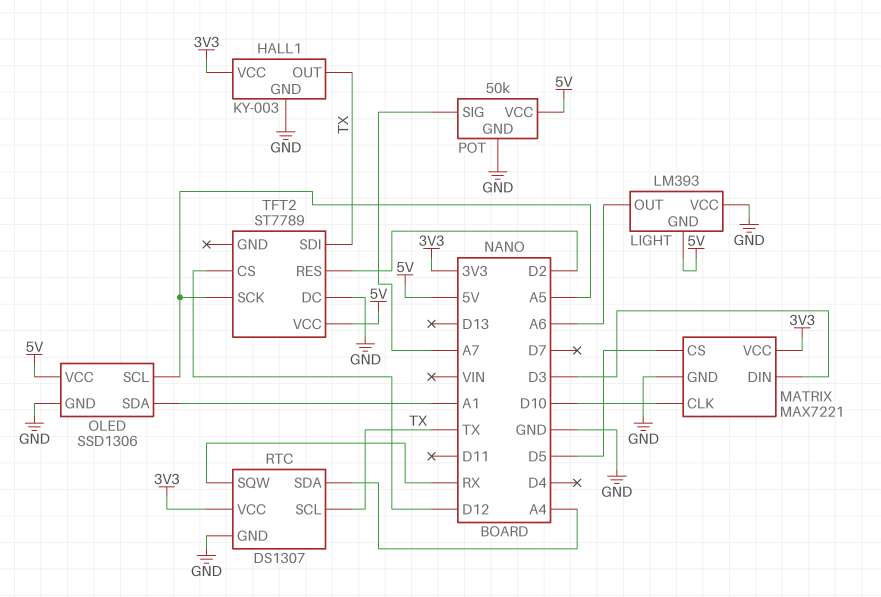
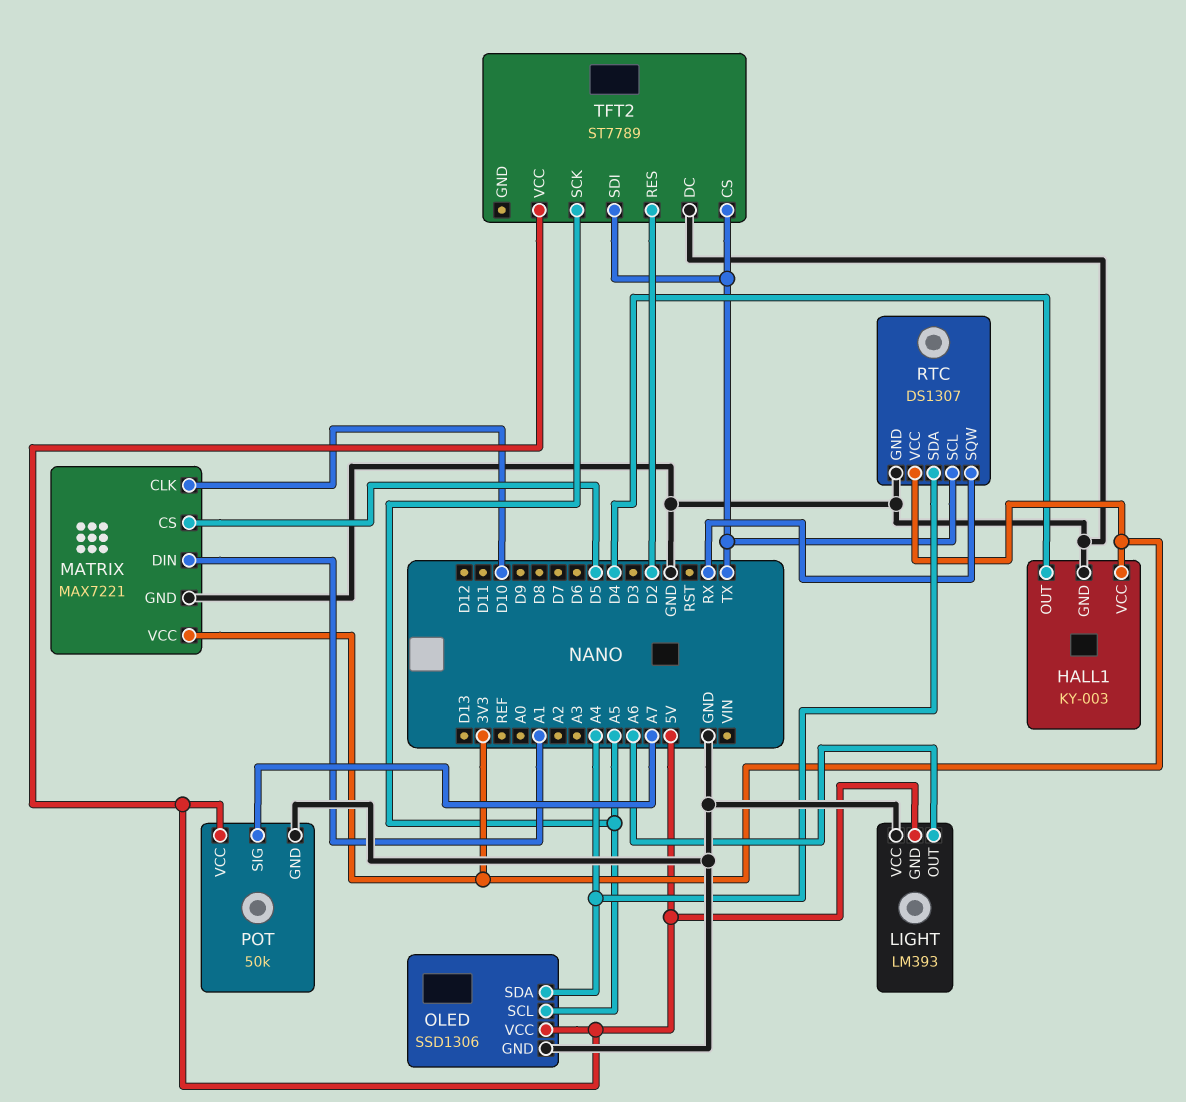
HALL1 pin OUT: TX -> D4
MATRIX pin DIN: D3 -> A1
OLED pin SDA: A1 -> A4
TFT2 pin CS: D12 -> TX

